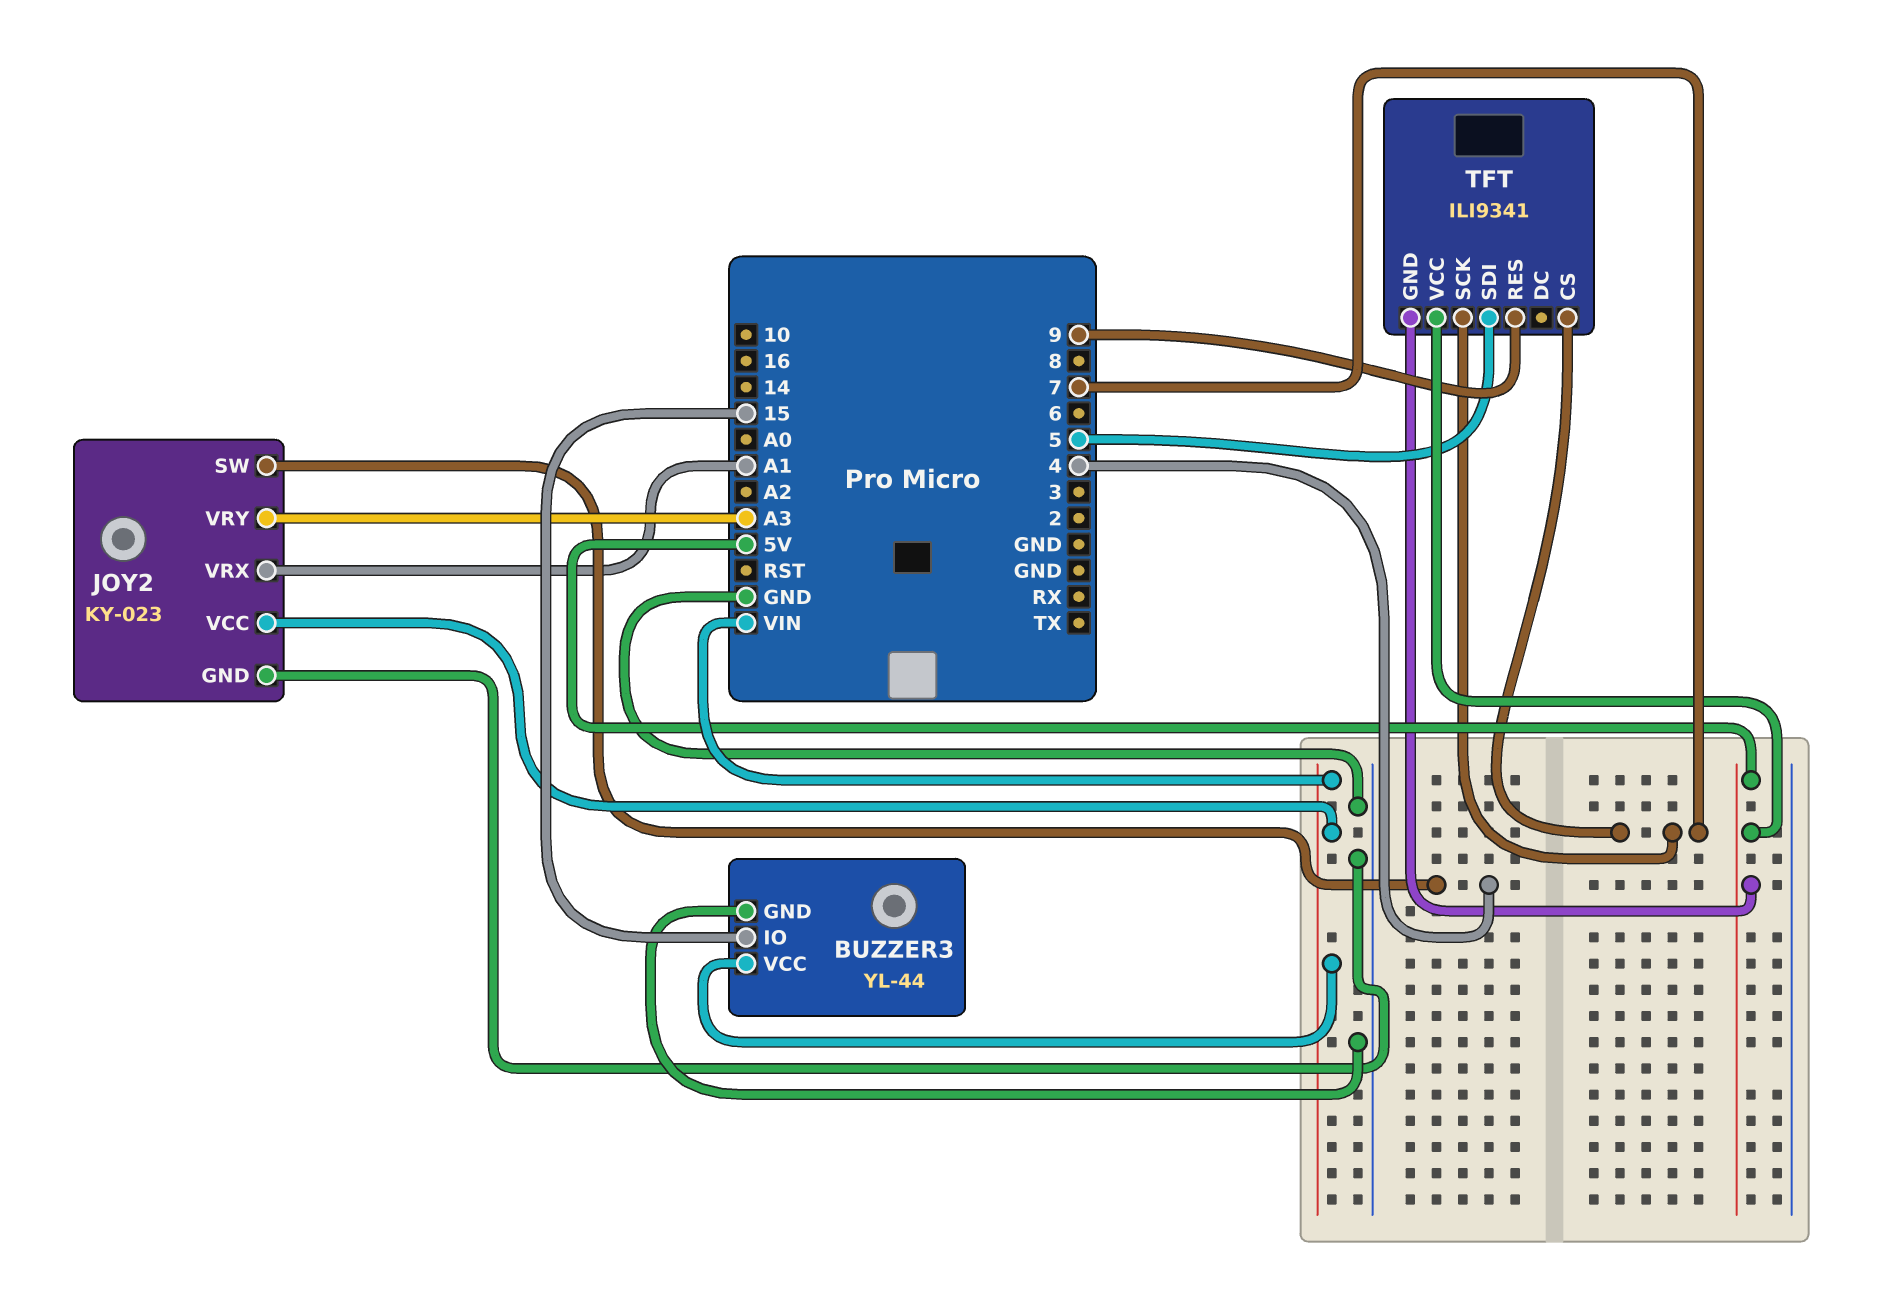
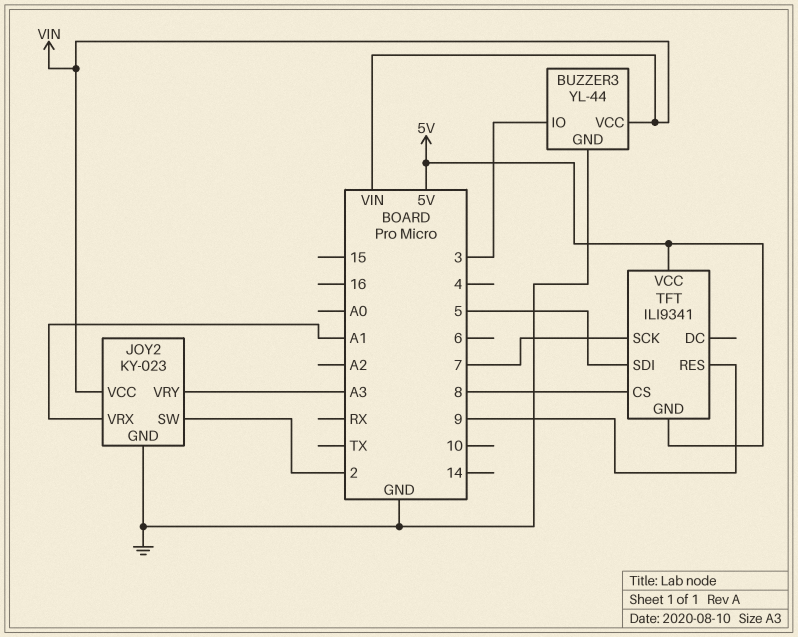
BUZZER3 pin IO: 15 -> 3
JOY2 pin SW: 4 -> 2
TFT pin CS: 7 -> 8

